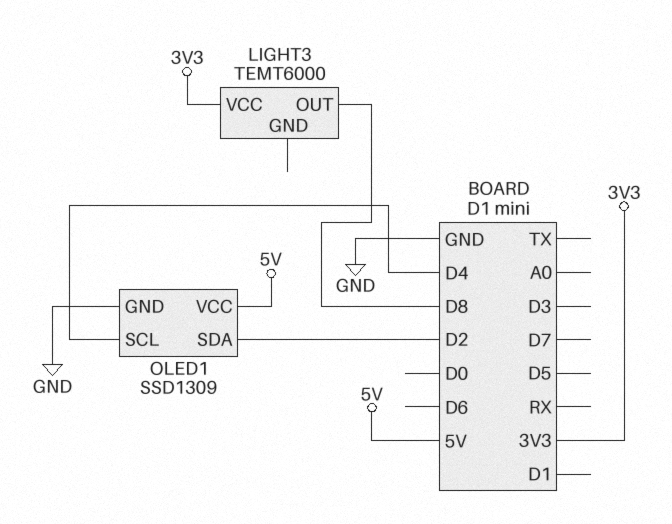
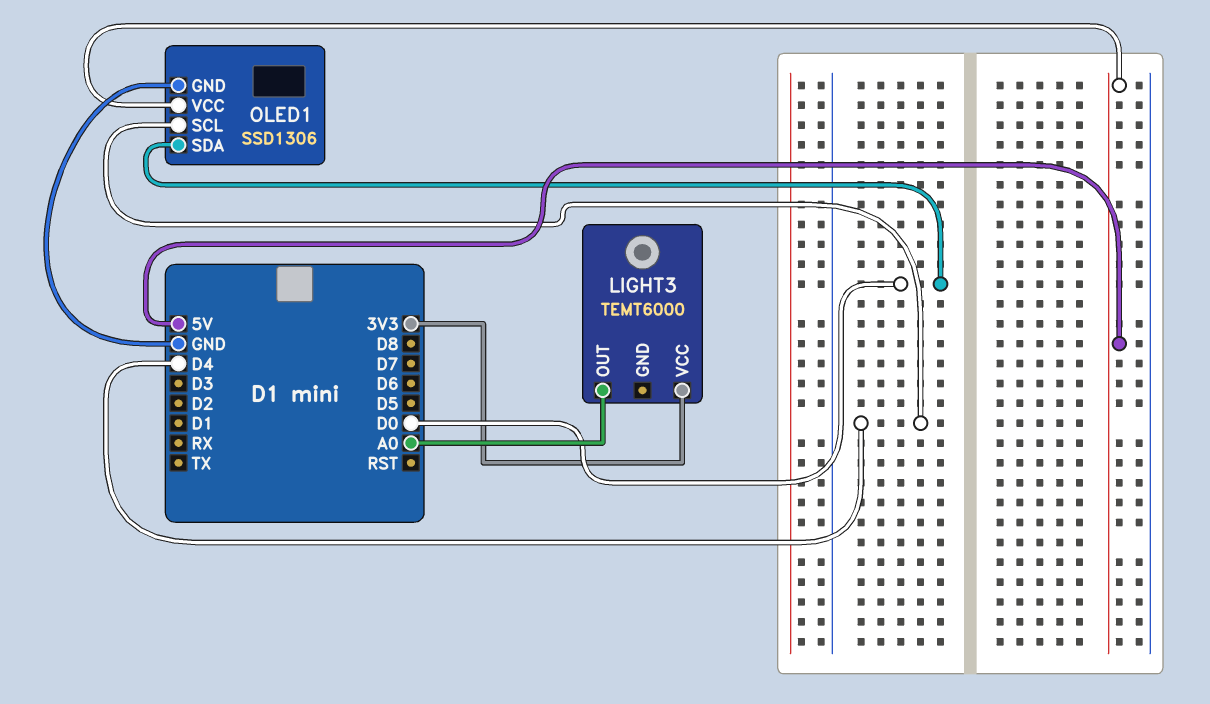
LIGHT3 pin OUT: D8 -> A0
OLED1: SSD1309 -> SSD1306
OLED1 pin SDA: D2 -> D0

